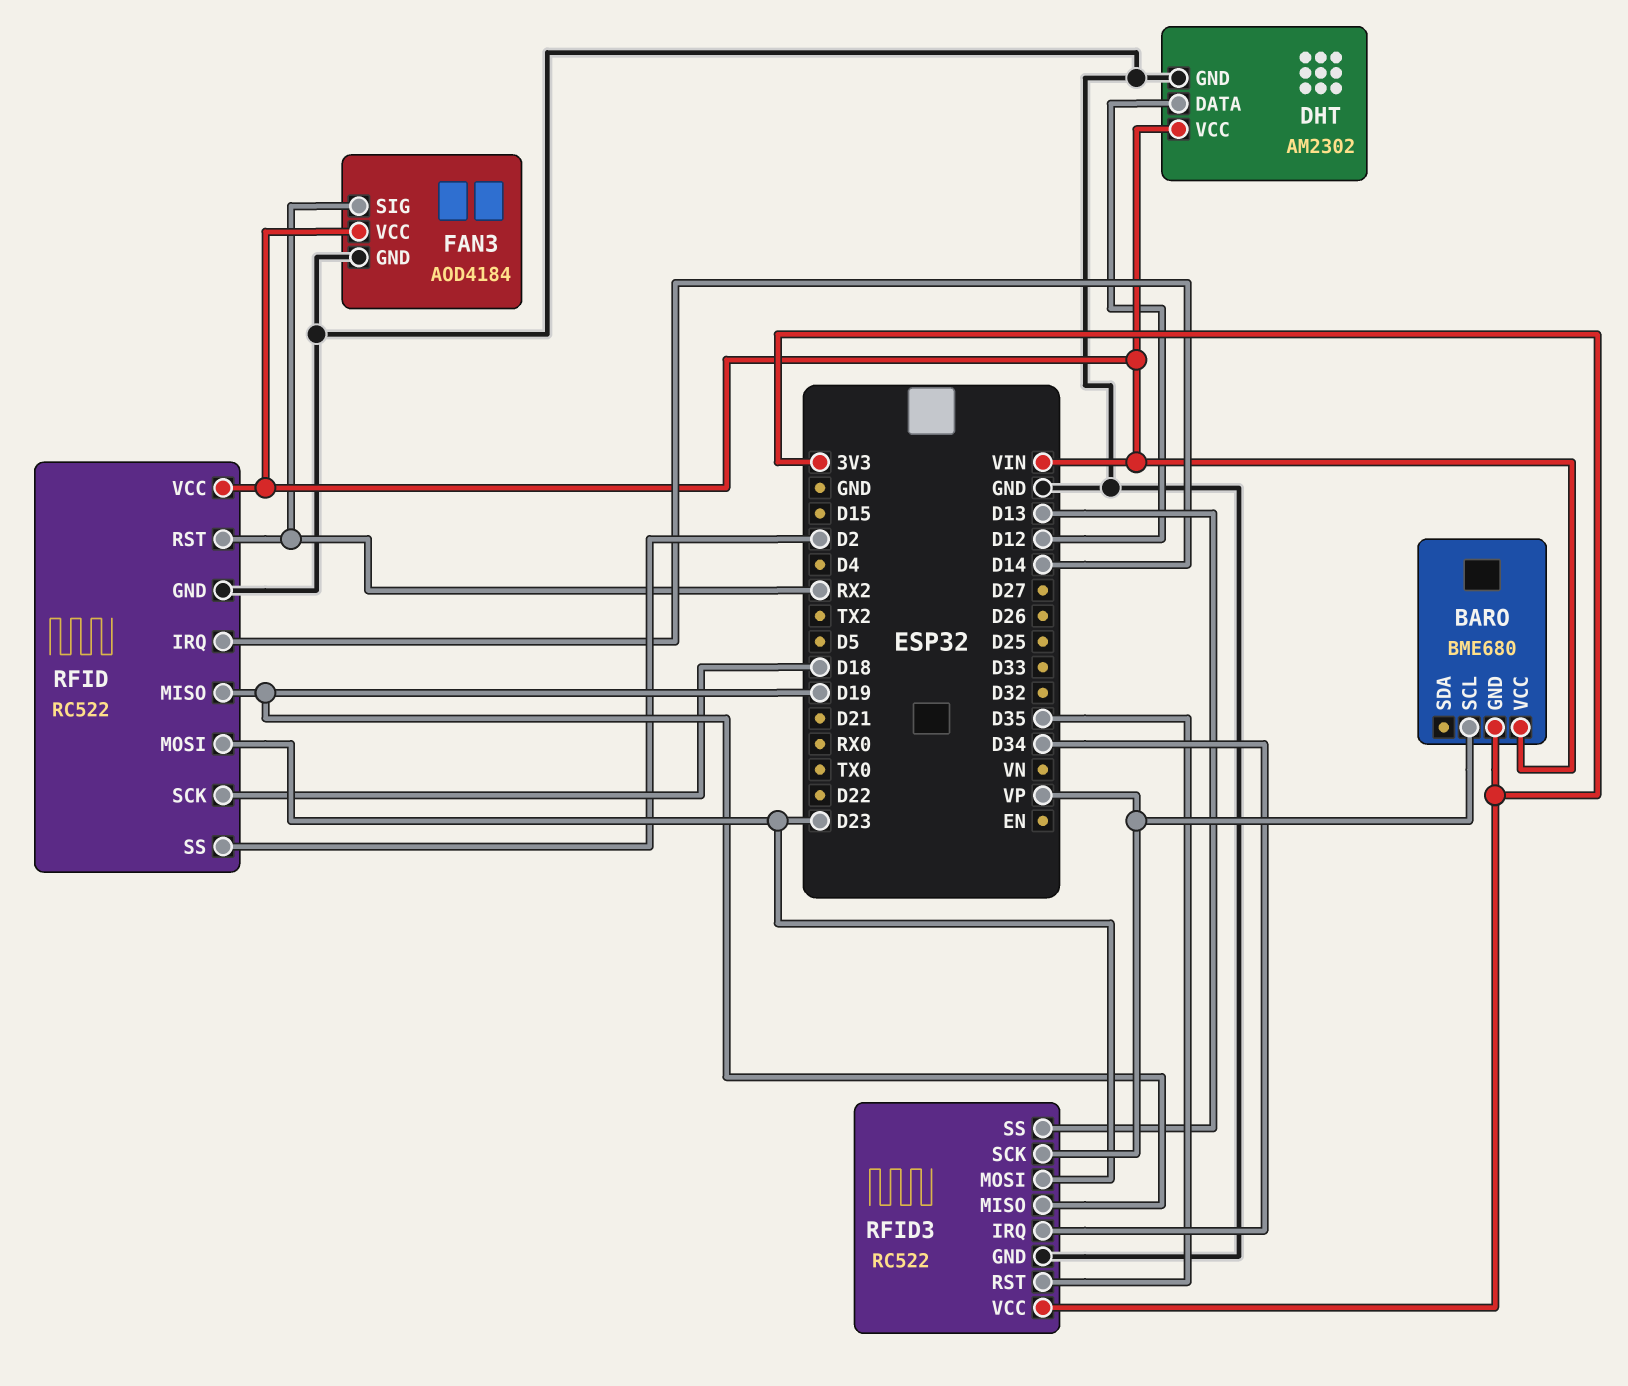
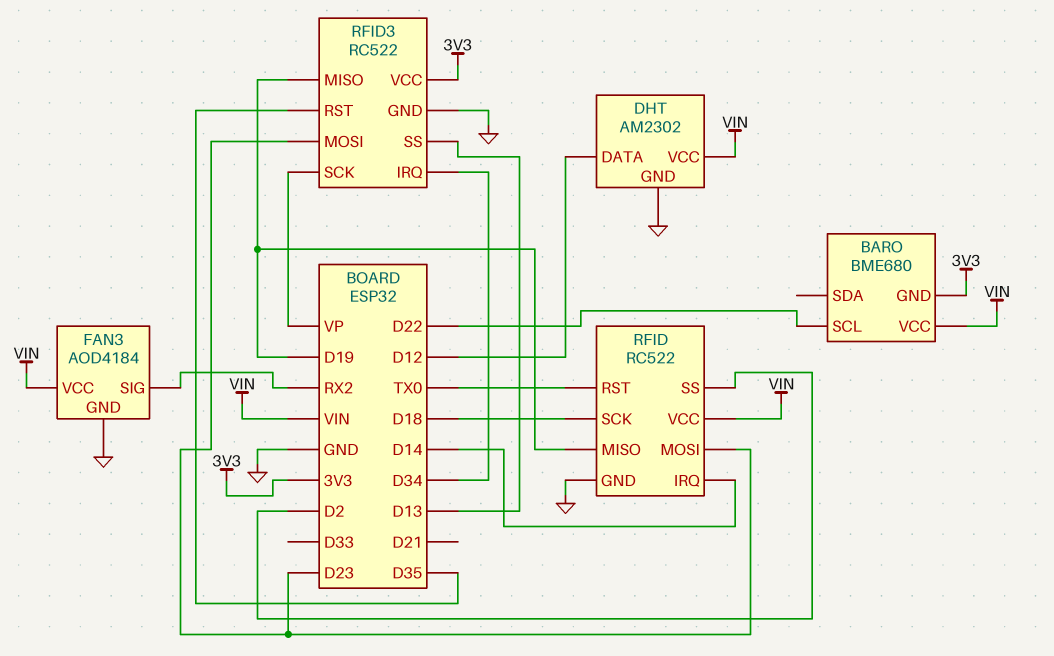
BARO pin SCL: VP -> D22
RFID pin RST: RX2 -> TX0

